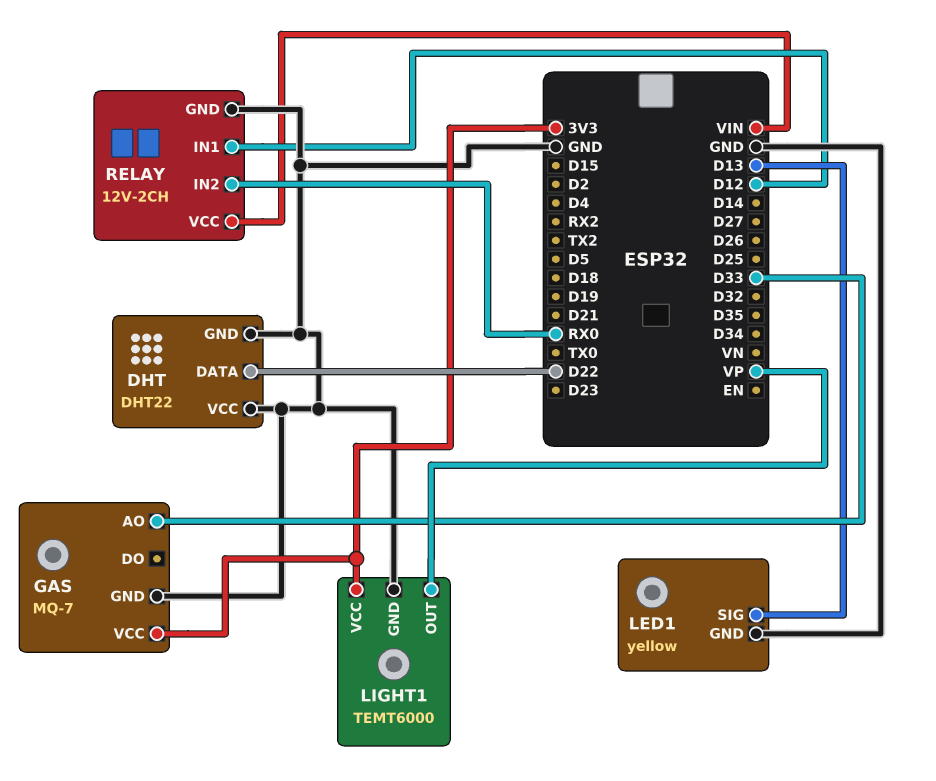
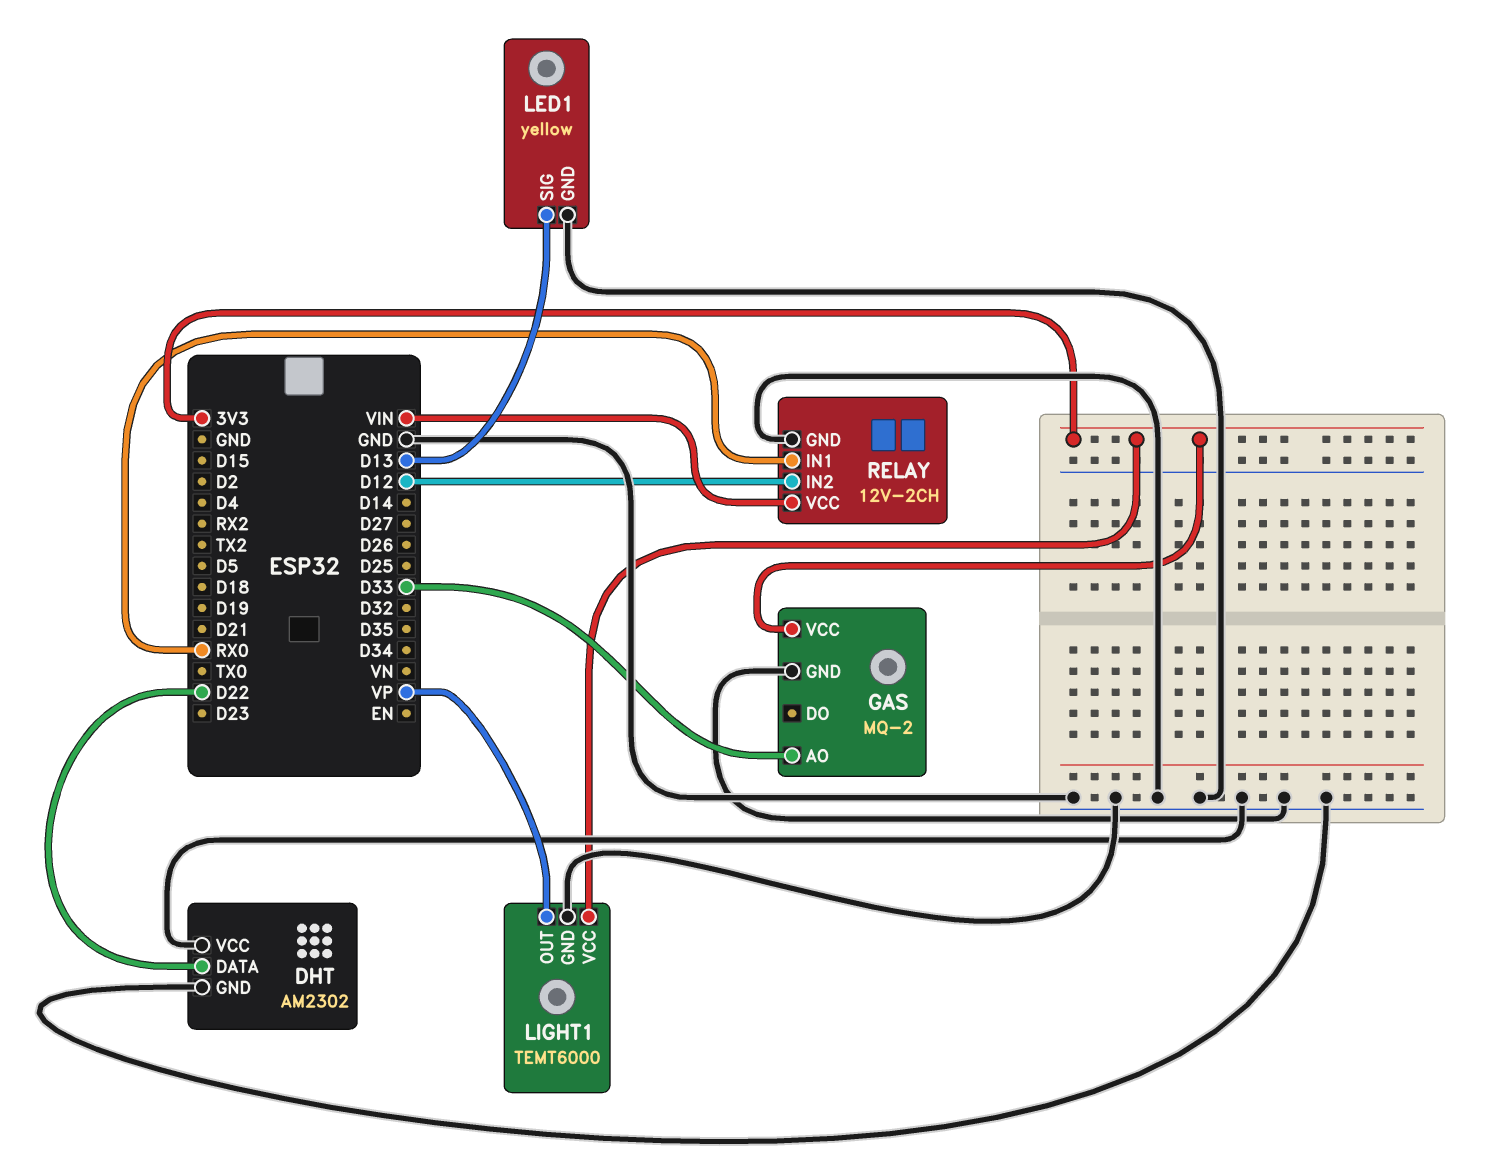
DHT: DHT22 -> AM2302
GAS: MQ-7 -> MQ-2
RELAY pin IN1: D12 -> RX0
RELAY pin IN2: RX0 -> D12

